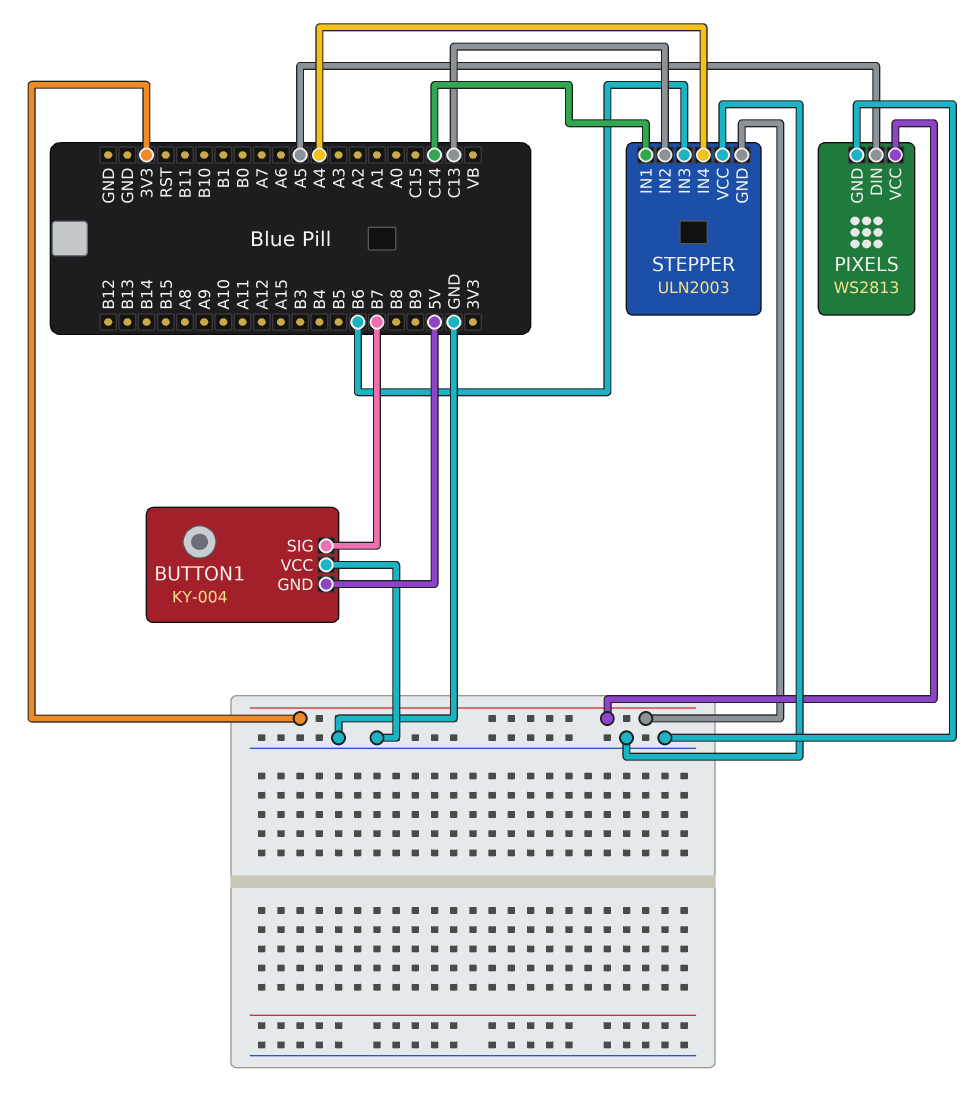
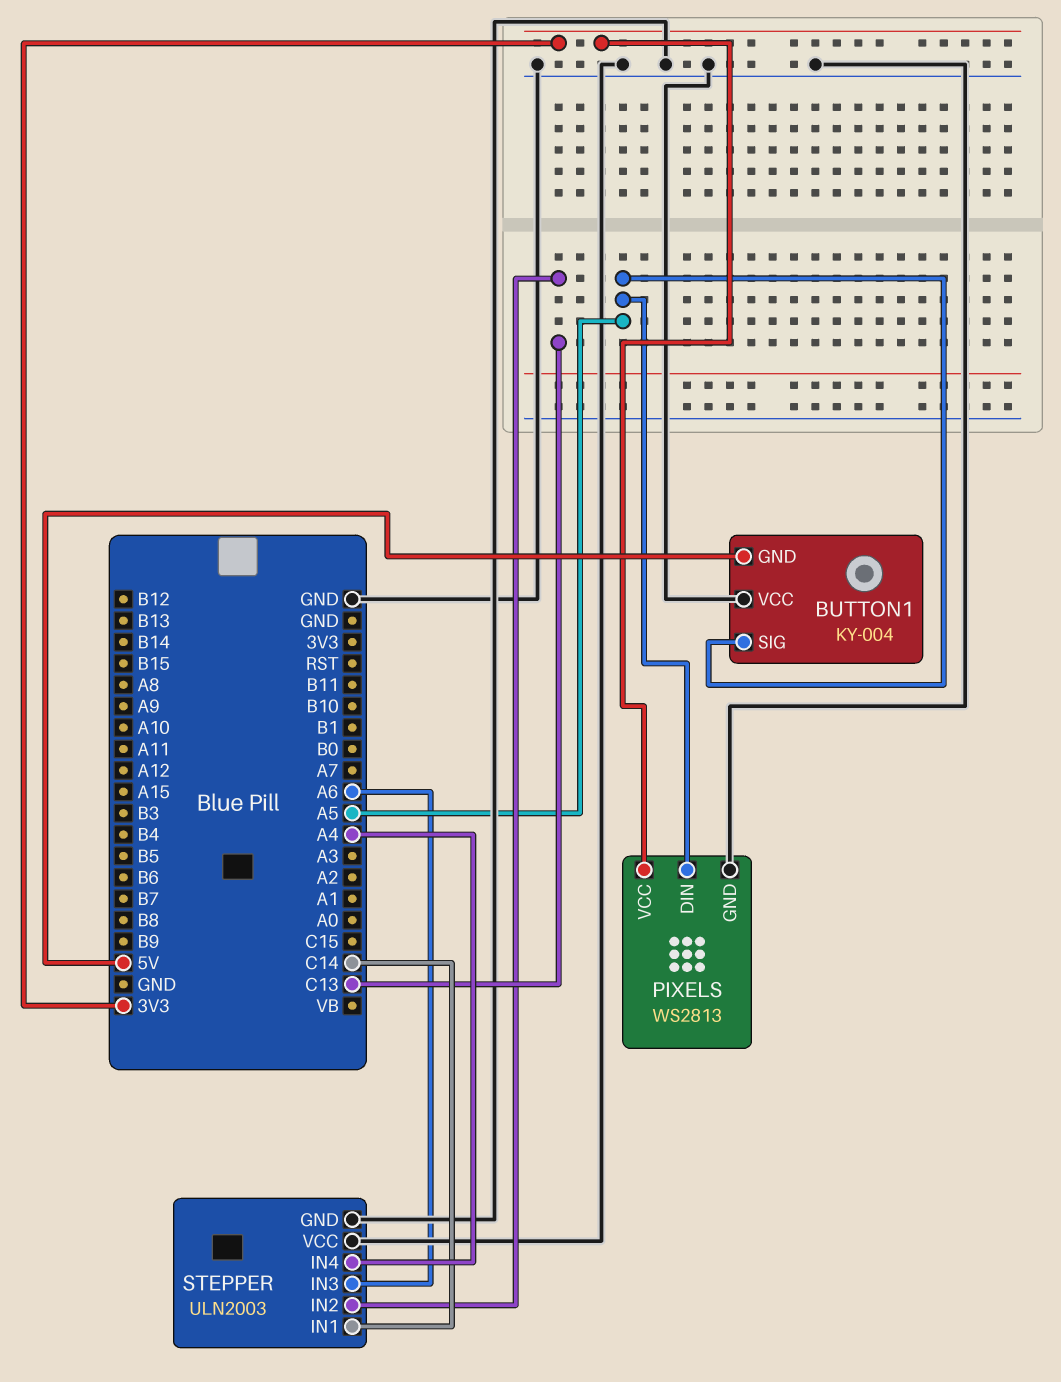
BUTTON1 pin SIG: B7 -> A5
STEPPER pin GND: 3V3 -> GND
STEPPER pin IN3: B6 -> A6

